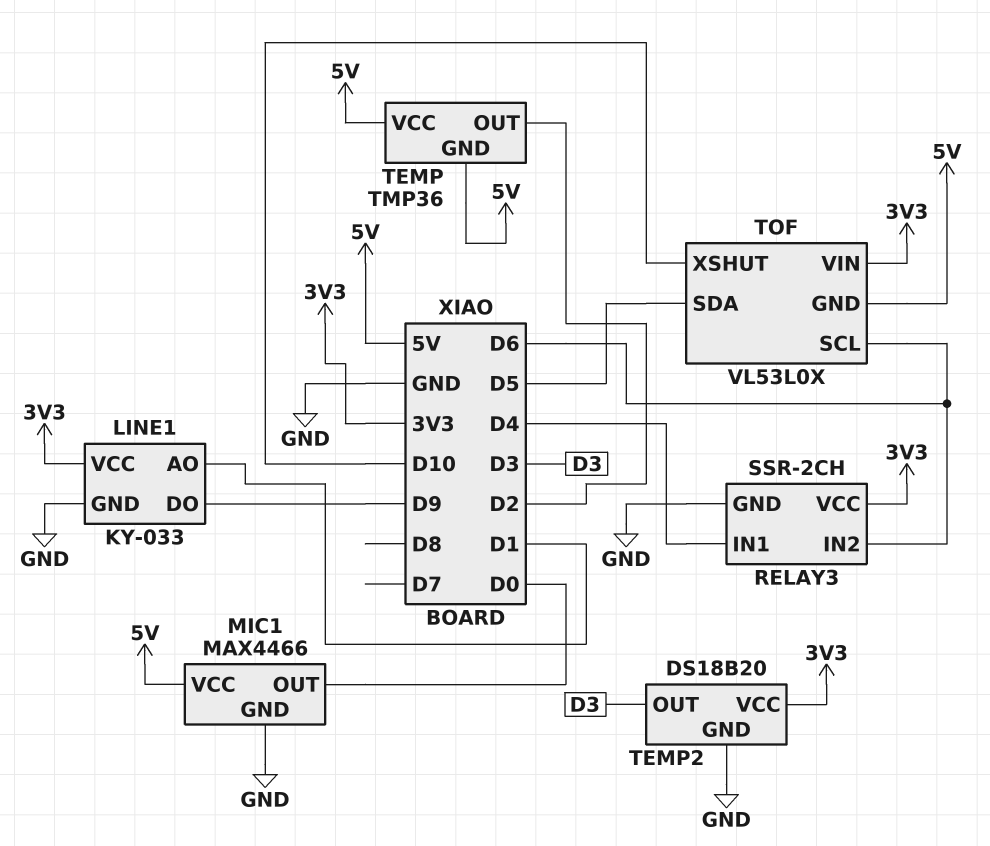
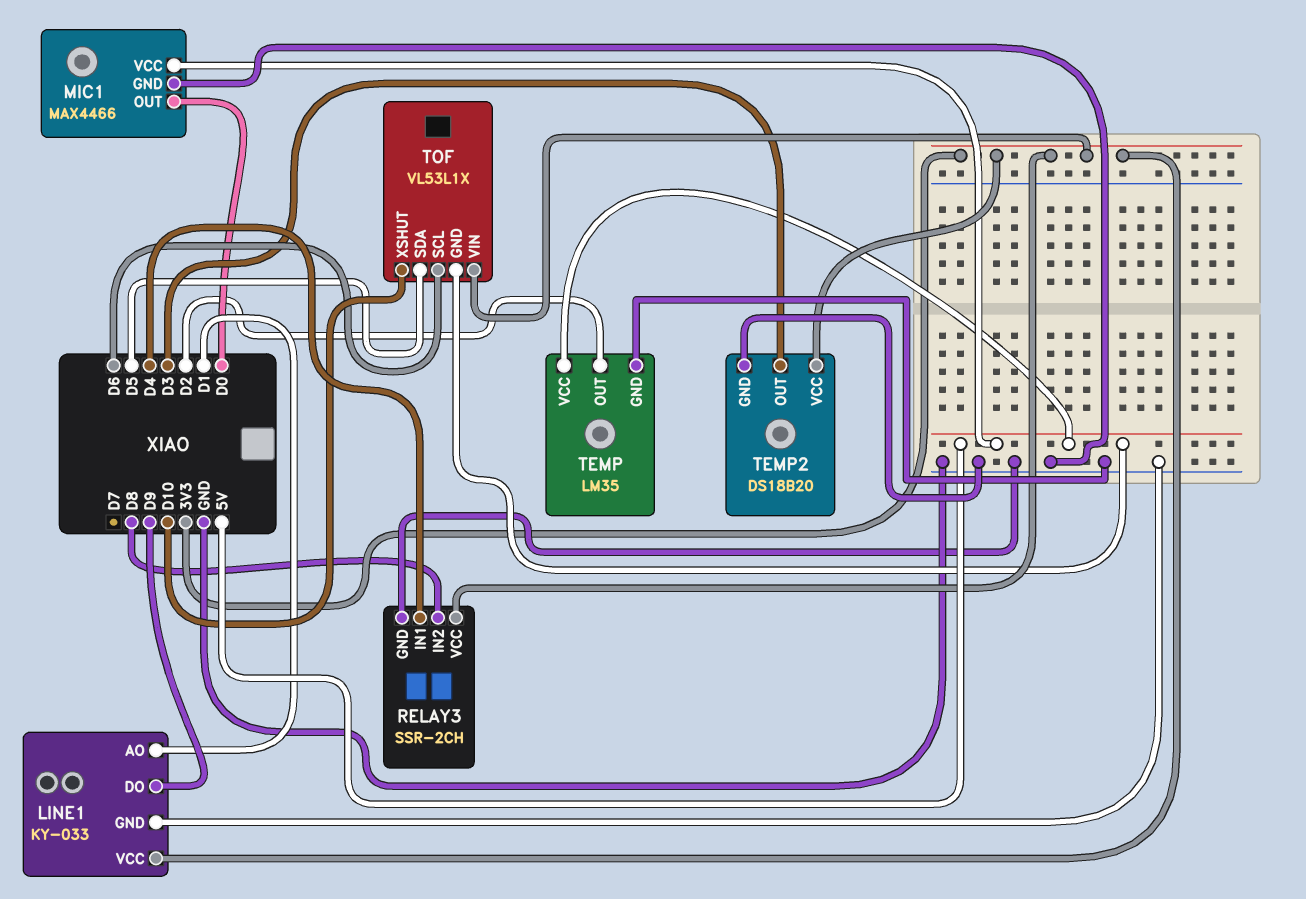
RELAY3 pin IN2: D6 -> D8
TEMP: TMP36 -> LM35
TEMP pin GND: 5V -> GND
TOF: VL53L0X -> VL53L1X

